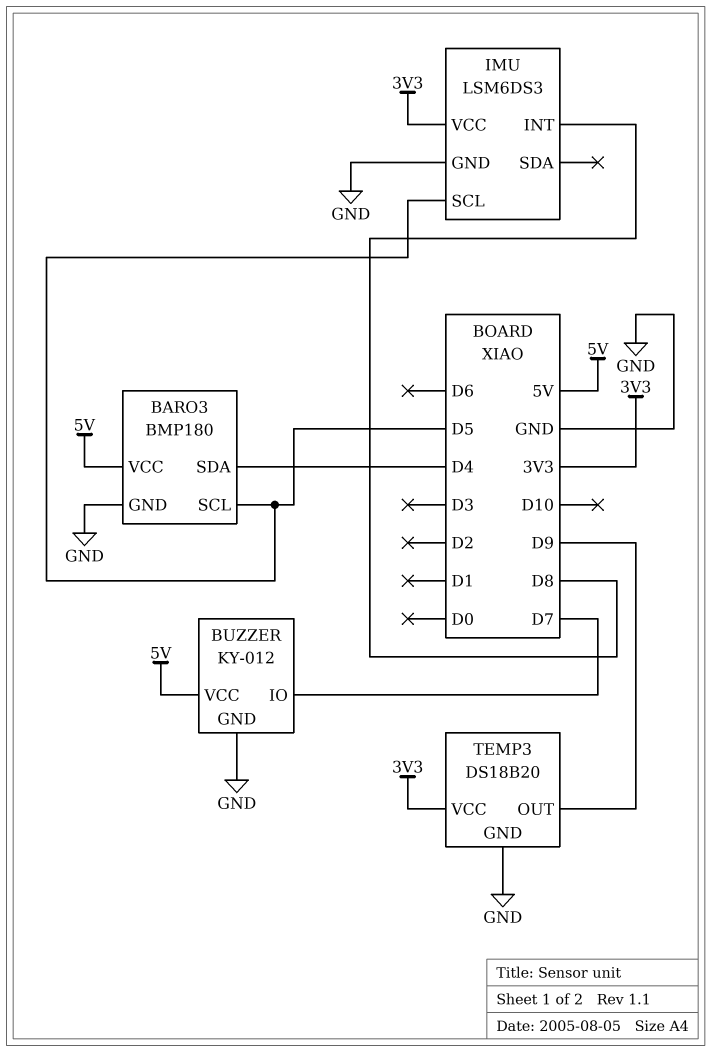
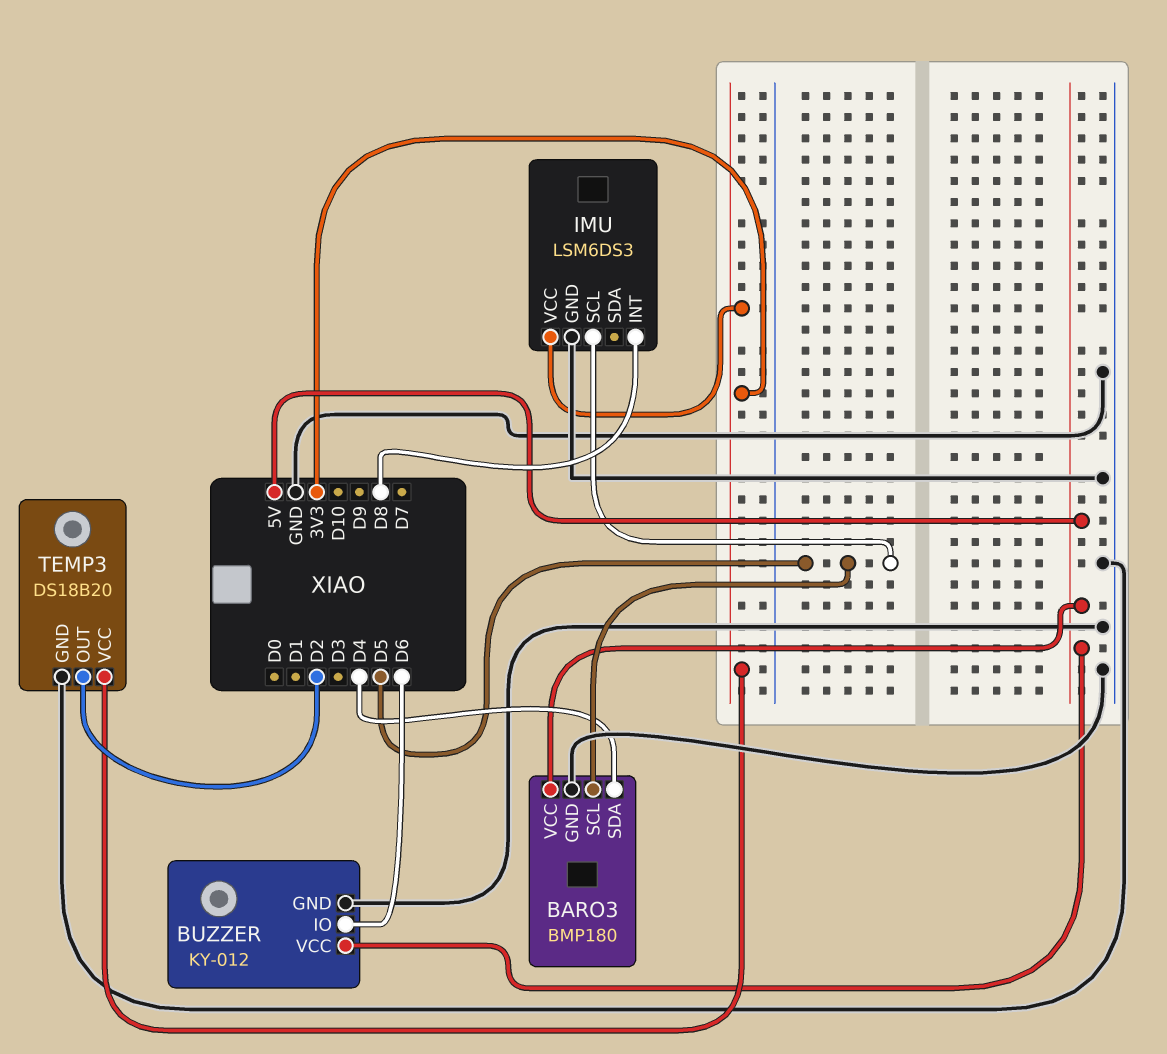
BUZZER pin IO: D7 -> D6
TEMP3 pin OUT: D9 -> D2

